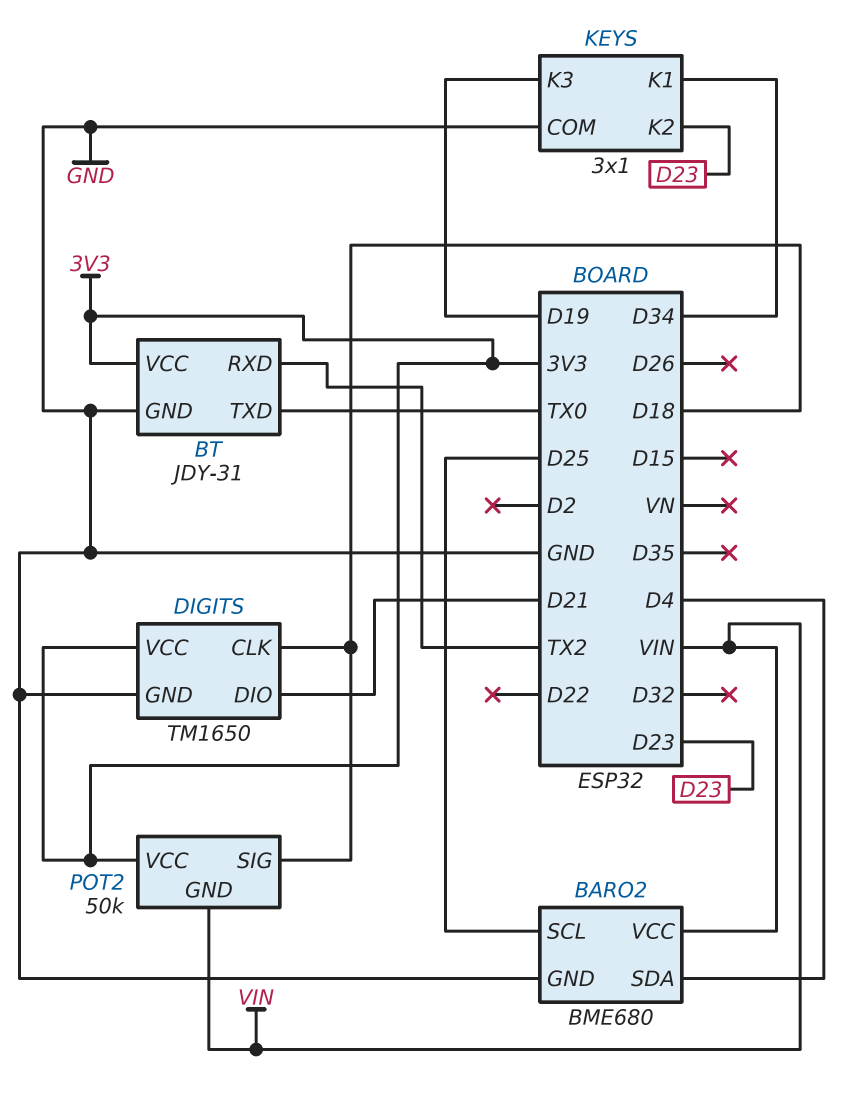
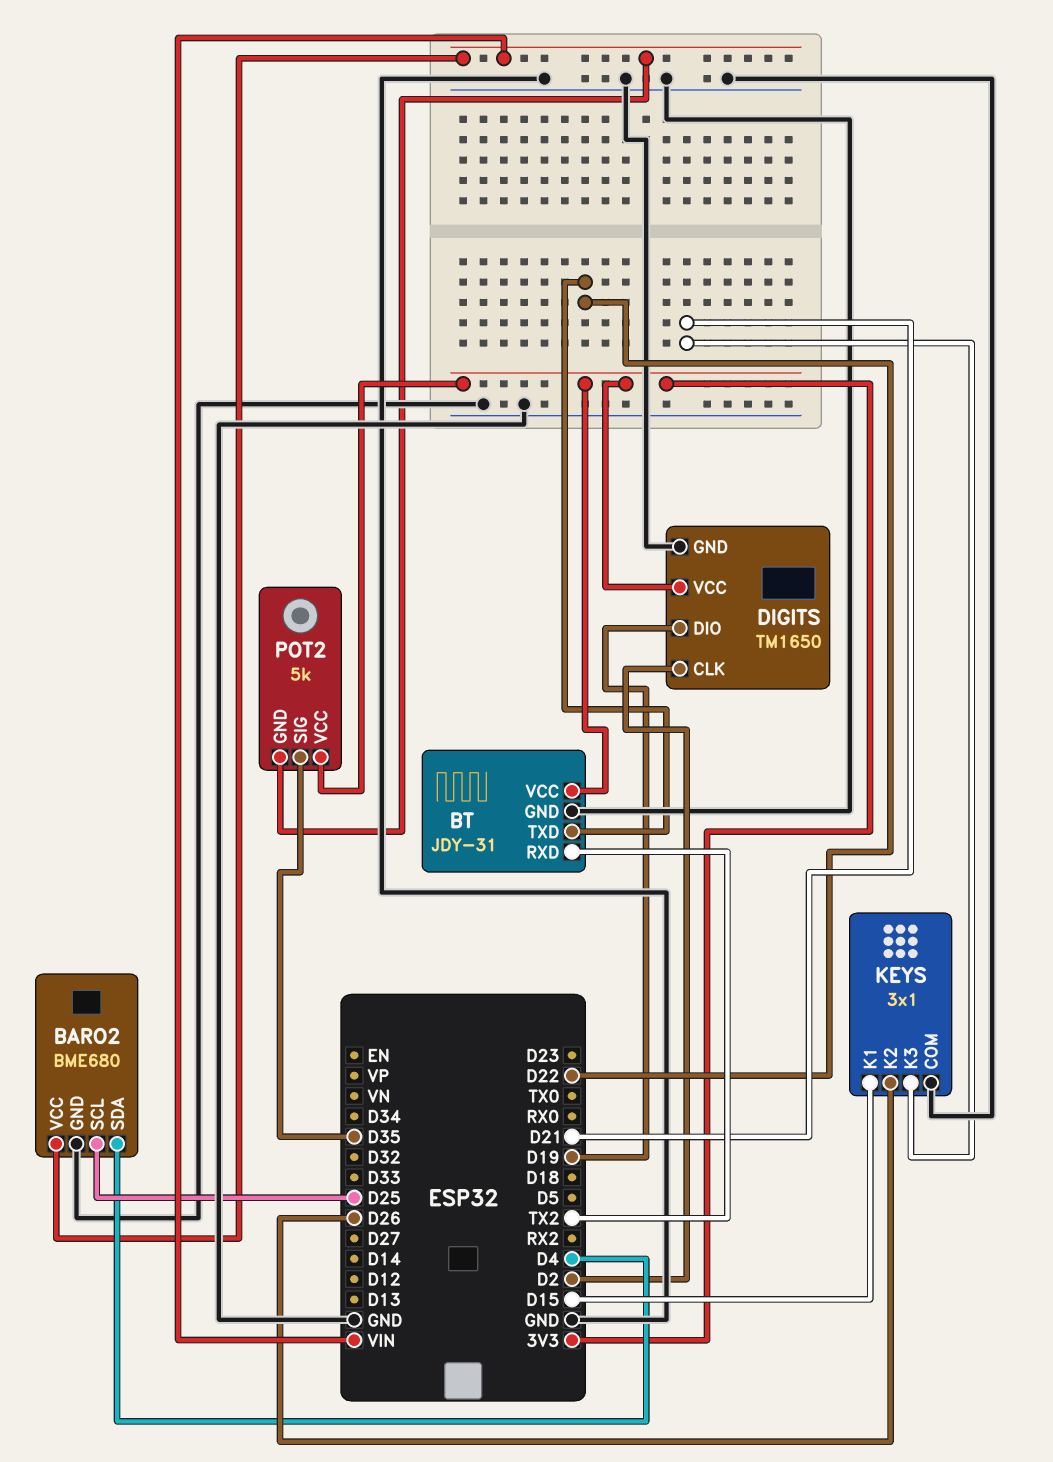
BT pin TXD: TX0 -> D22
DIGITS pin CLK: D18 -> D2
DIGITS pin DIO: D21 -> D19
KEYS pin K1: D34 -> D15
KEYS pin K2: D23 -> D26
KEYS pin K3: D19 -> D21
POT2: 50k -> 5k
POT2 pin SIG: D18 -> D35

